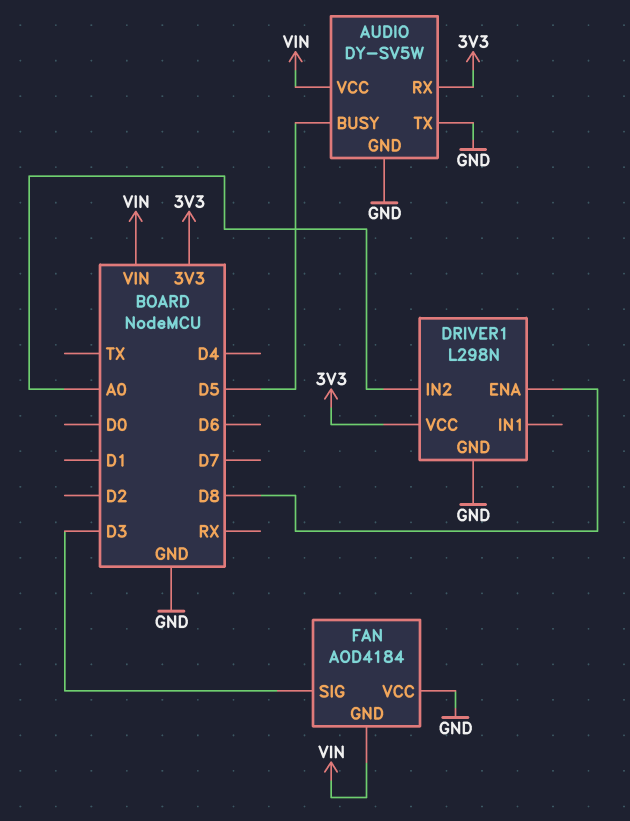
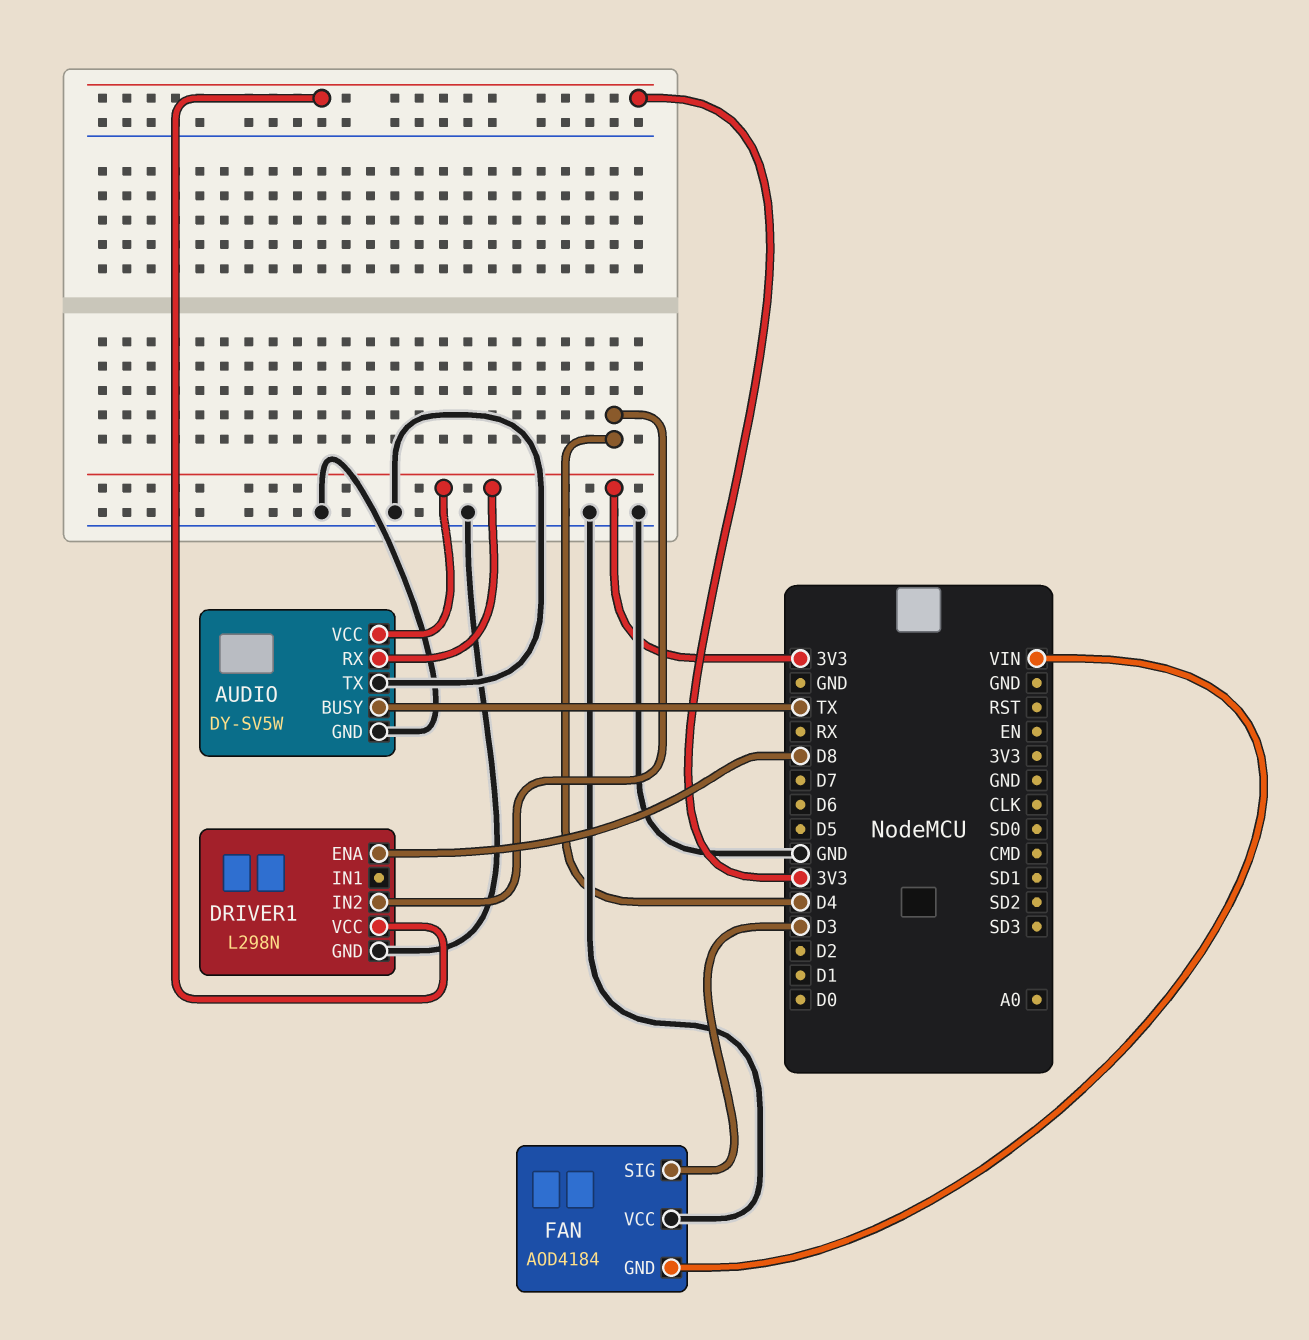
AUDIO pin BUSY: D5 -> TX
AUDIO pin VCC: VIN -> 3V3
DRIVER1 pin IN2: A0 -> D4

